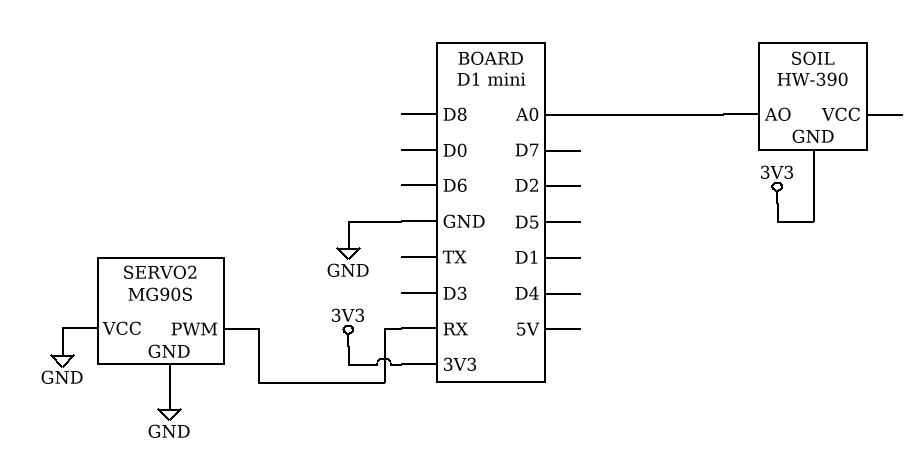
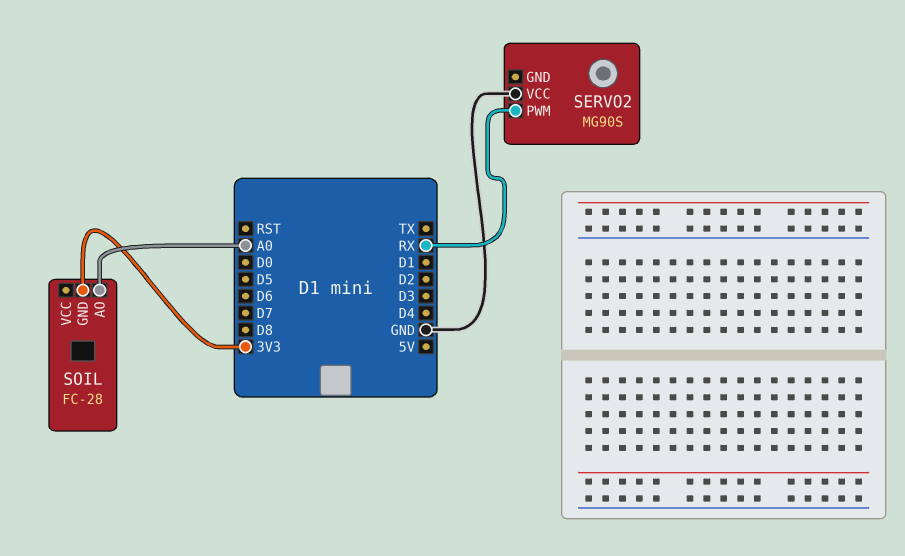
SERVO2 pin GND: GND -> none
SOIL: HW-390 -> FC-28

